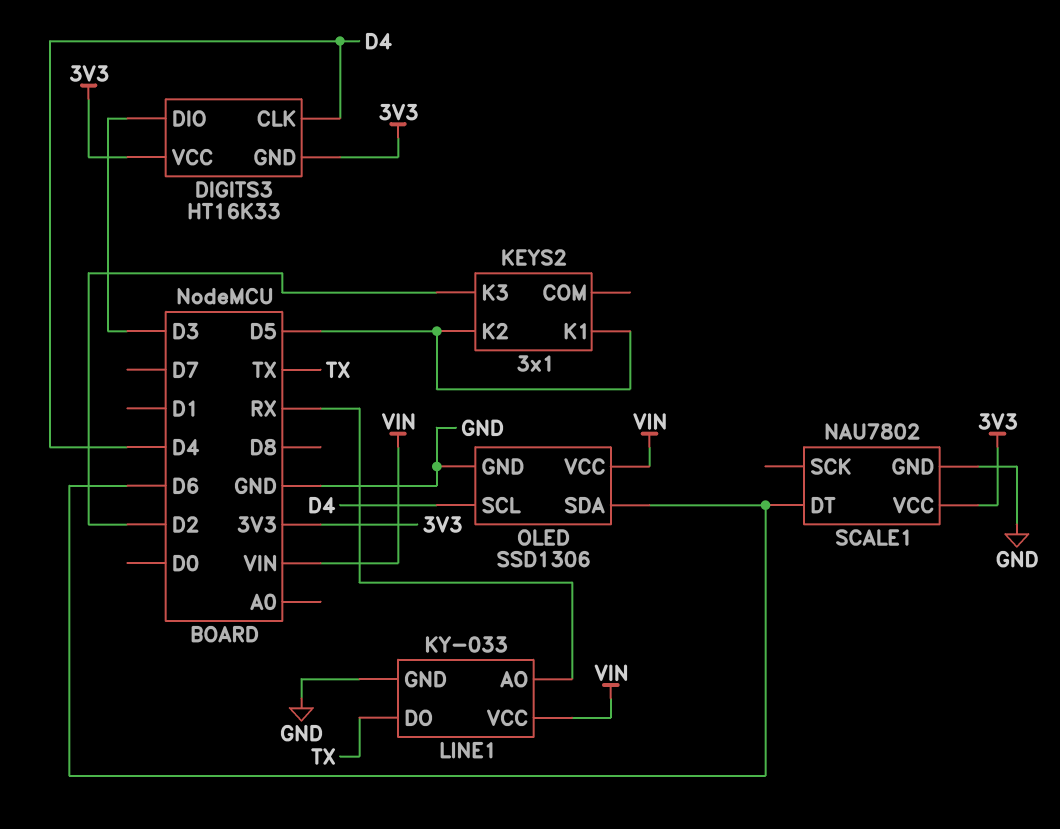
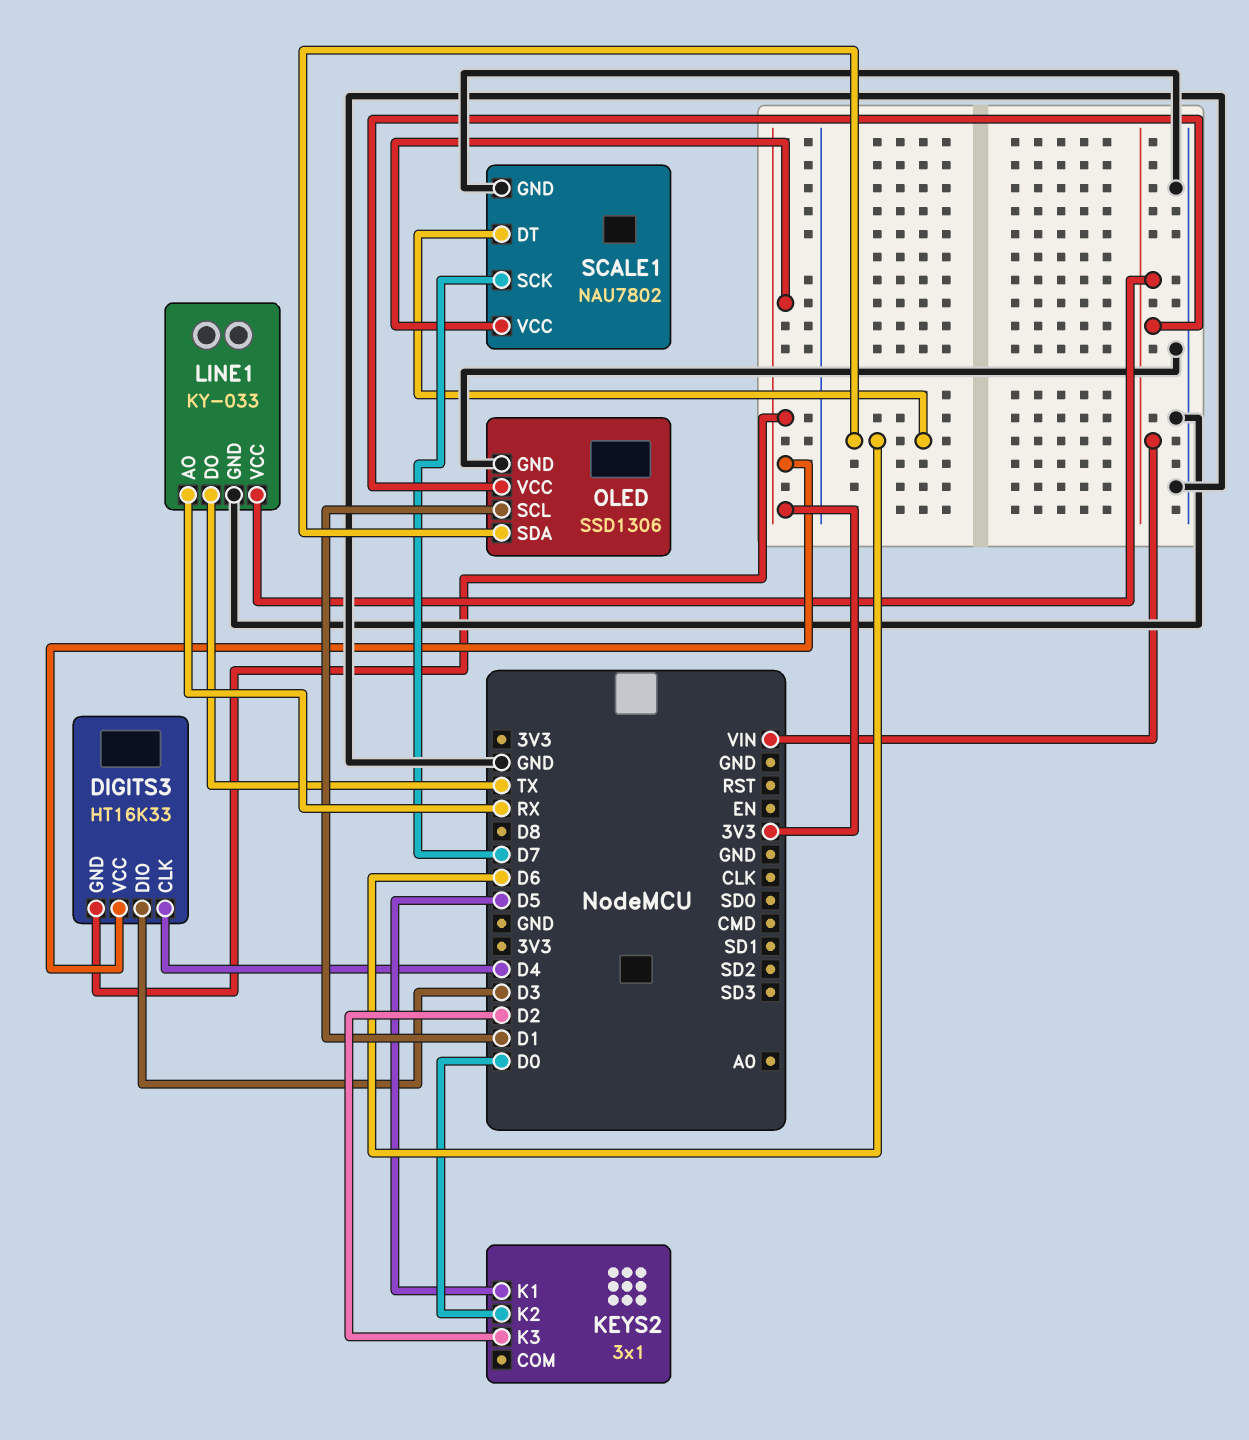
KEYS2 pin K2: D5 -> D0
OLED pin SCL: D4 -> D1
SCALE1 pin SCK: none -> D7

